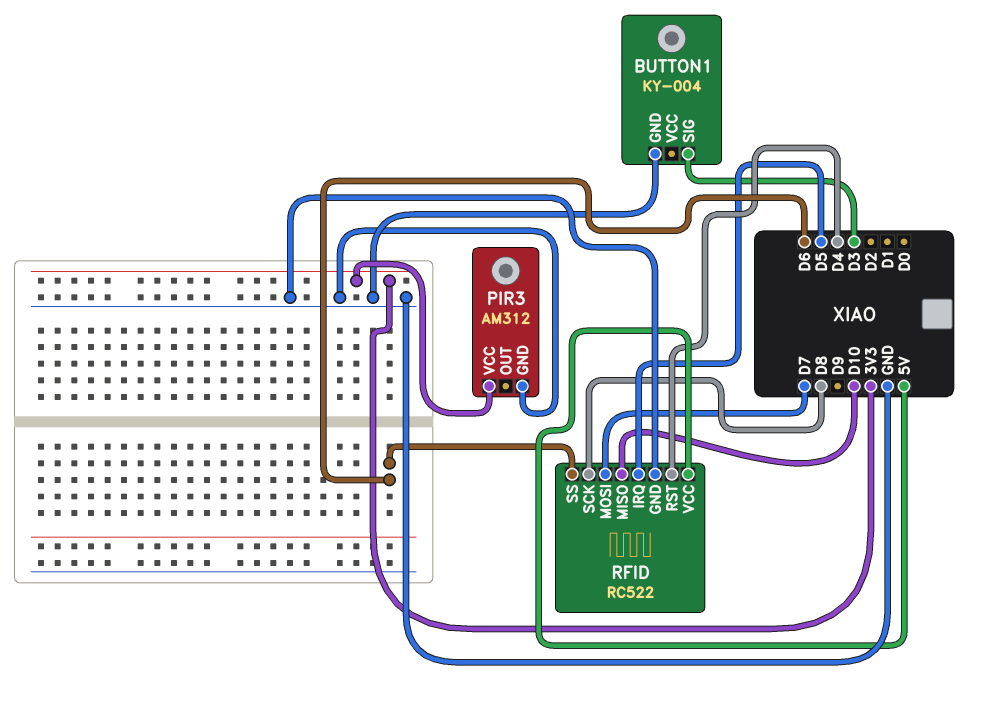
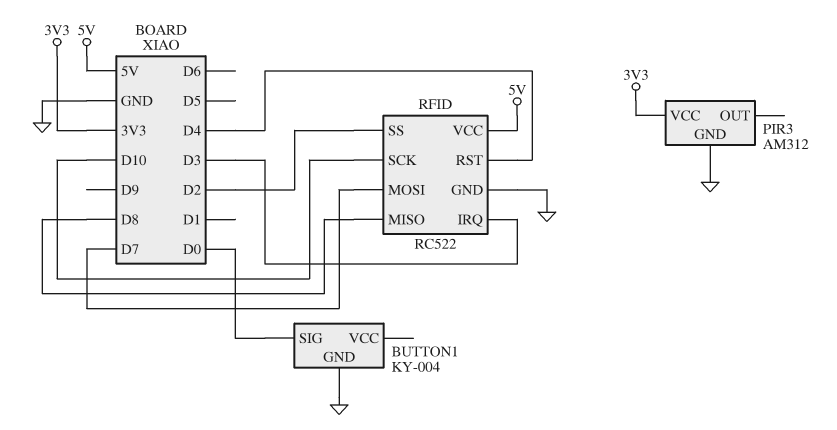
BUTTON1 pin SIG: D3 -> D0
RFID pin IRQ: D5 -> D3
RFID pin MISO: D10 -> D8
RFID pin SCK: D8 -> D10
RFID pin SS: D6 -> D2

